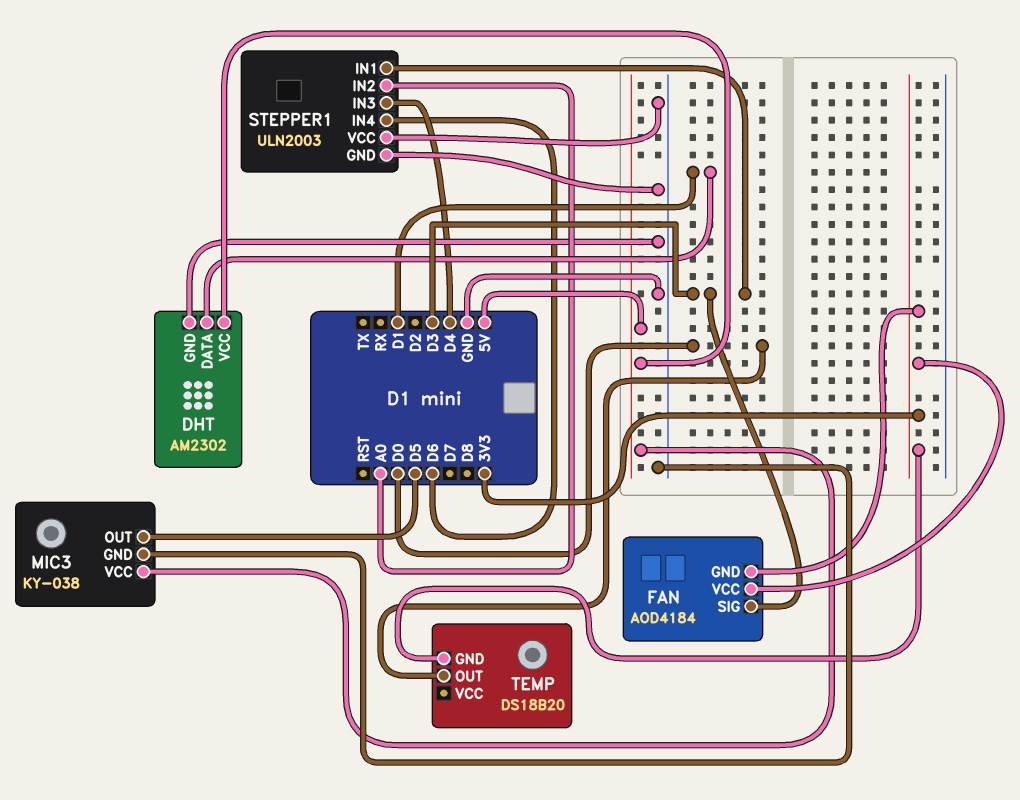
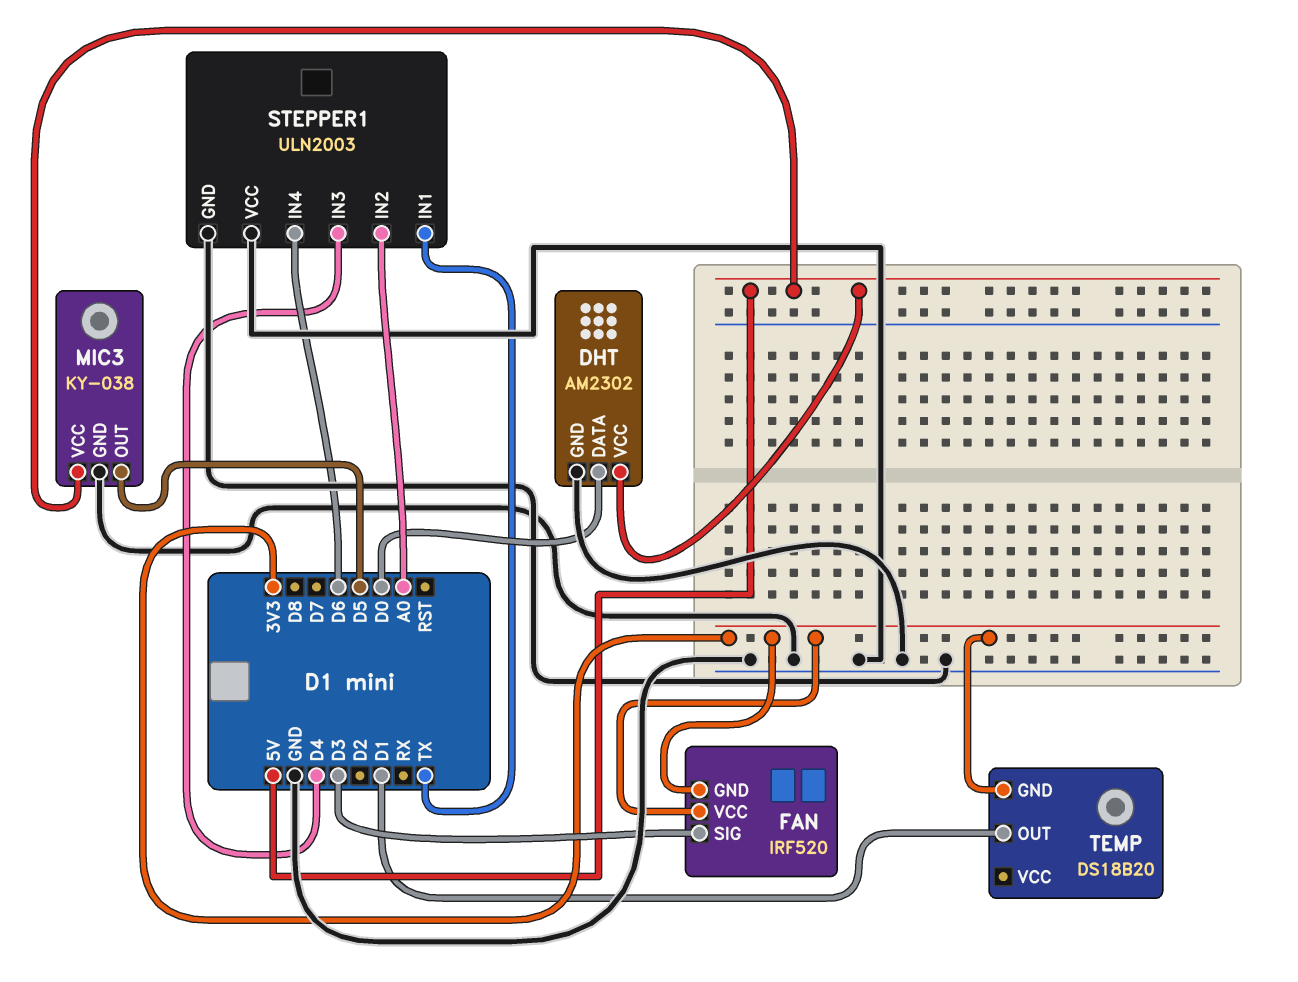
DHT pin DATA: D1 -> D0
FAN: AOD4184 -> IRF520
STEPPER1 pin IN1: D3 -> TX
TEMP pin OUT: D0 -> D1

